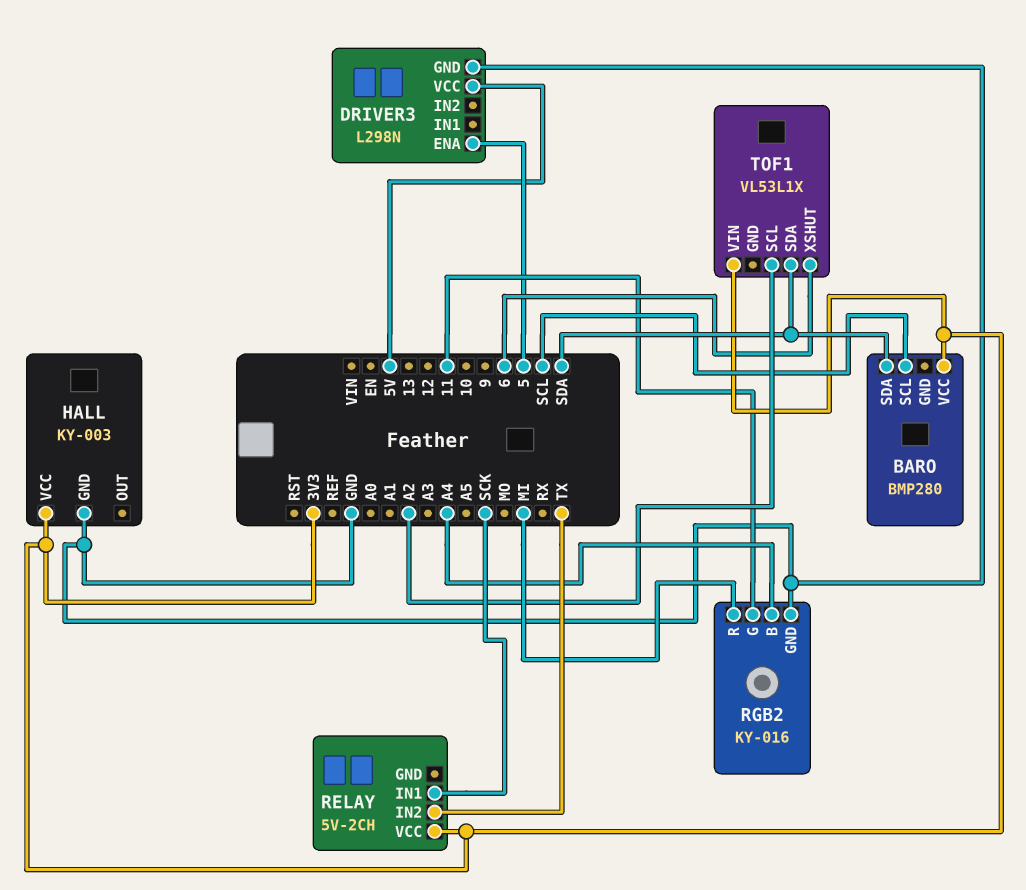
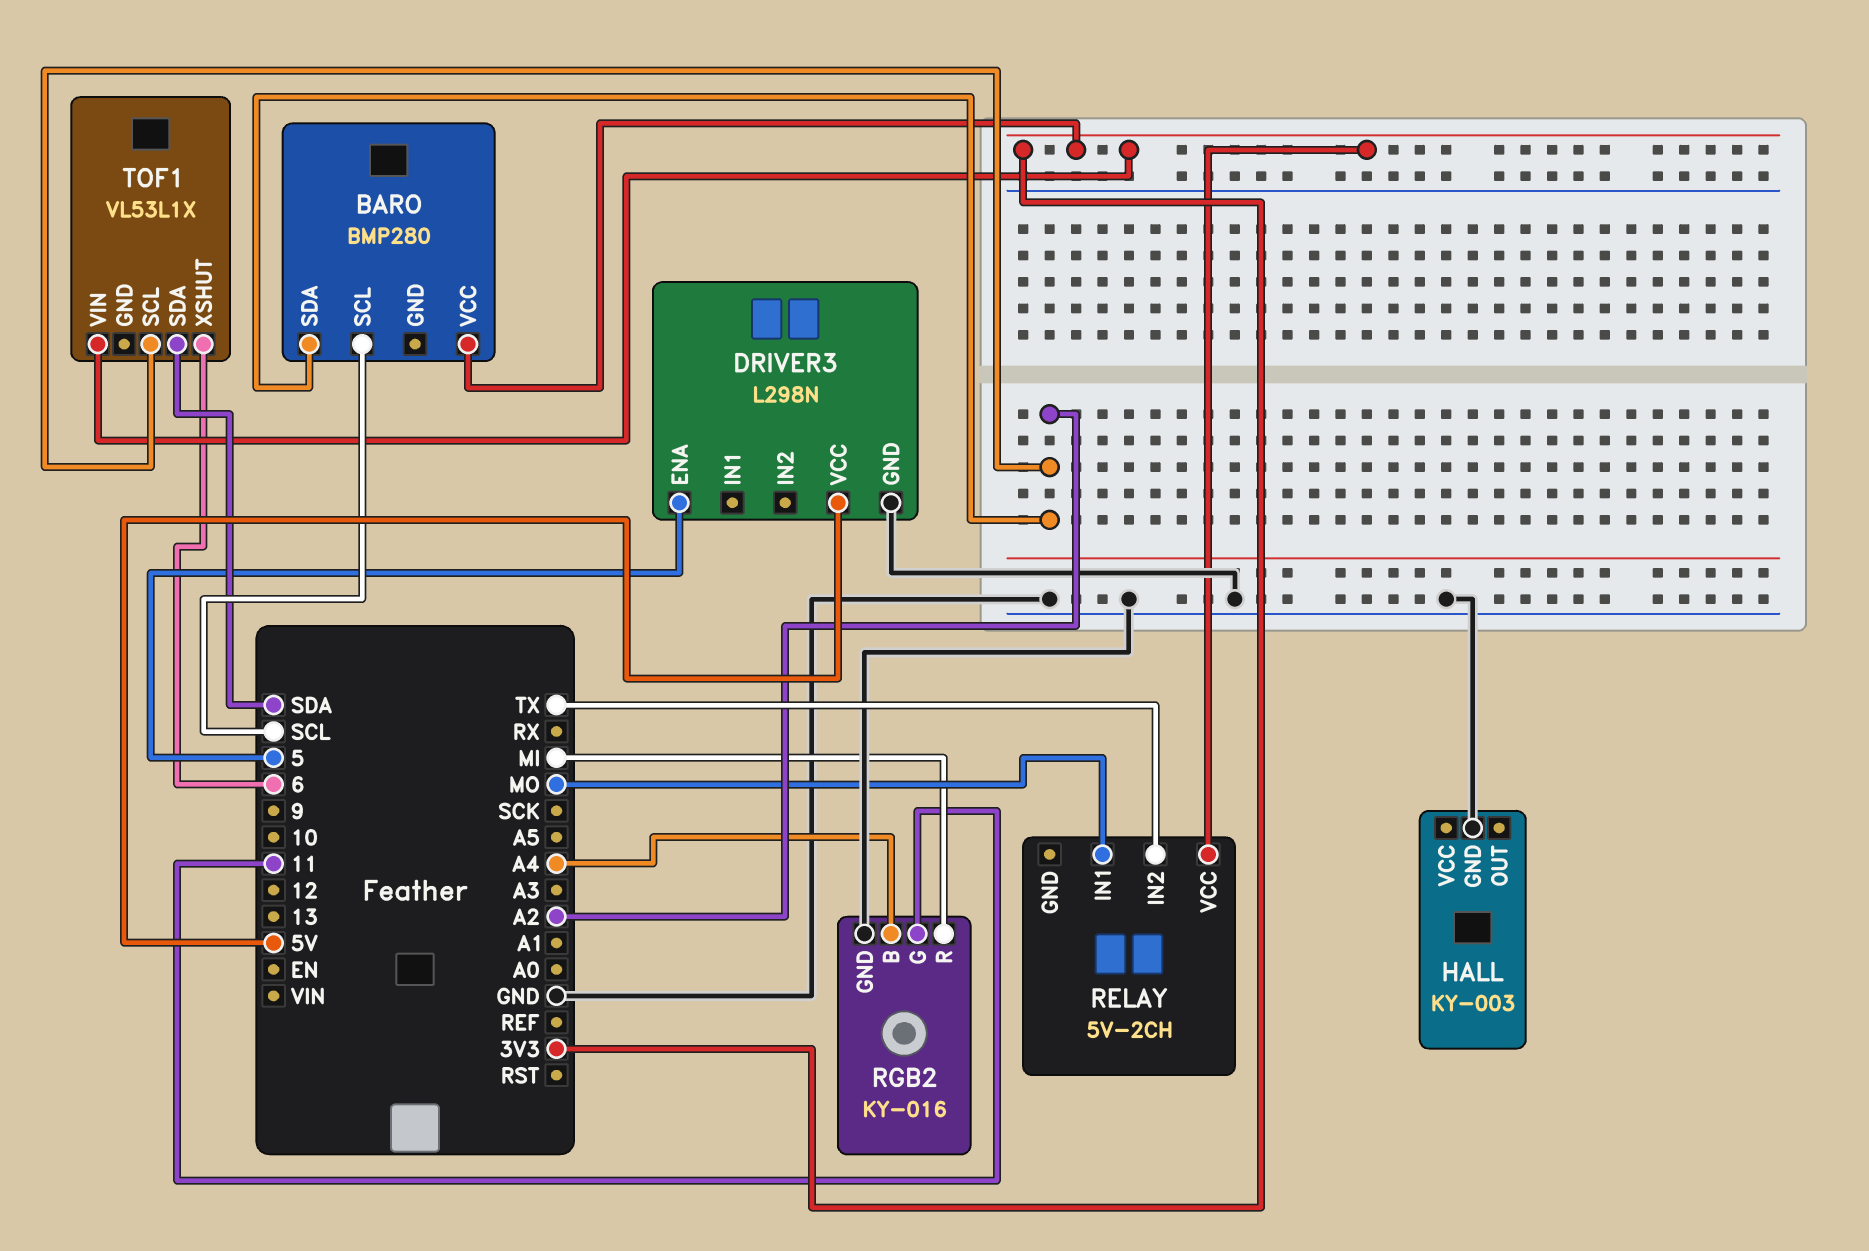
BARO pin SDA: SDA -> A2
HALL pin VCC: 3V3 -> none
RELAY pin IN1: SCK -> MO

